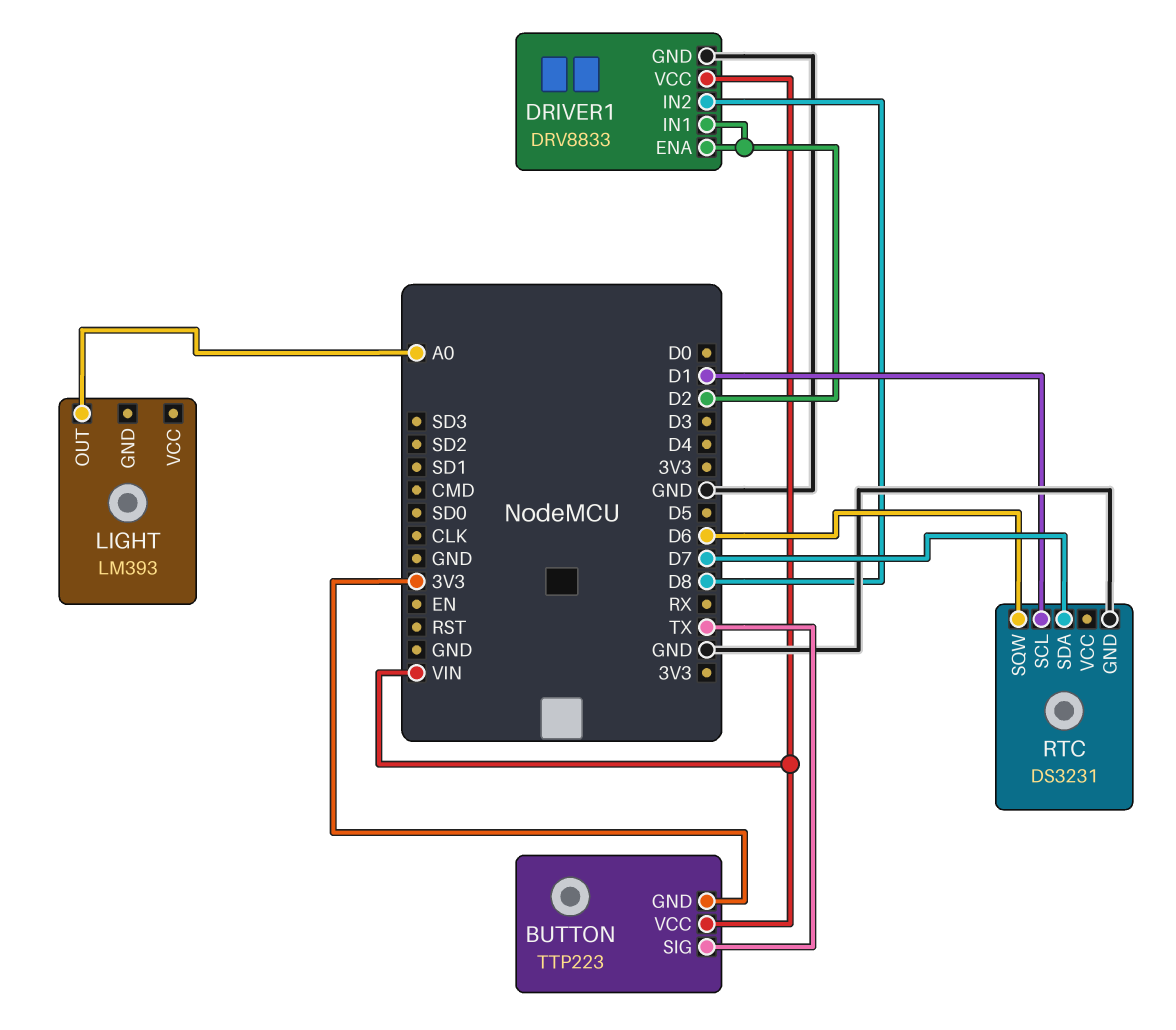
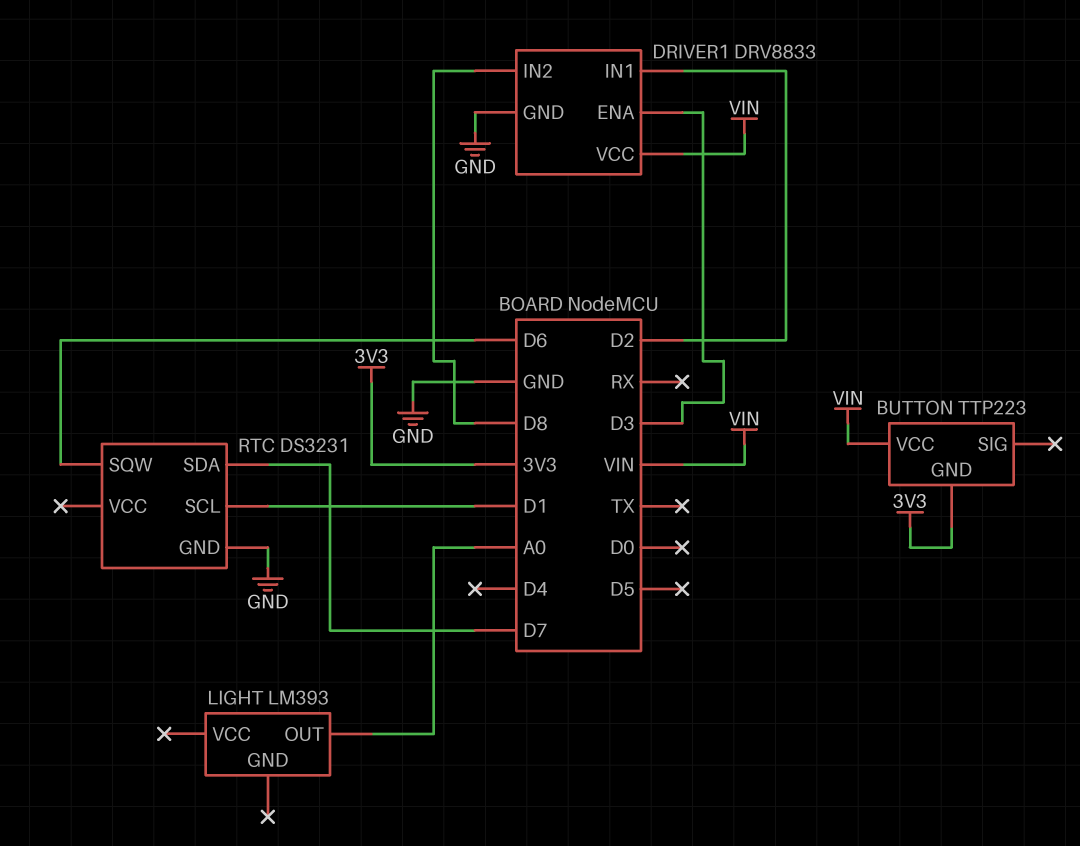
BUTTON pin SIG: TX -> none
DRIVER1 pin ENA: D2 -> D3

